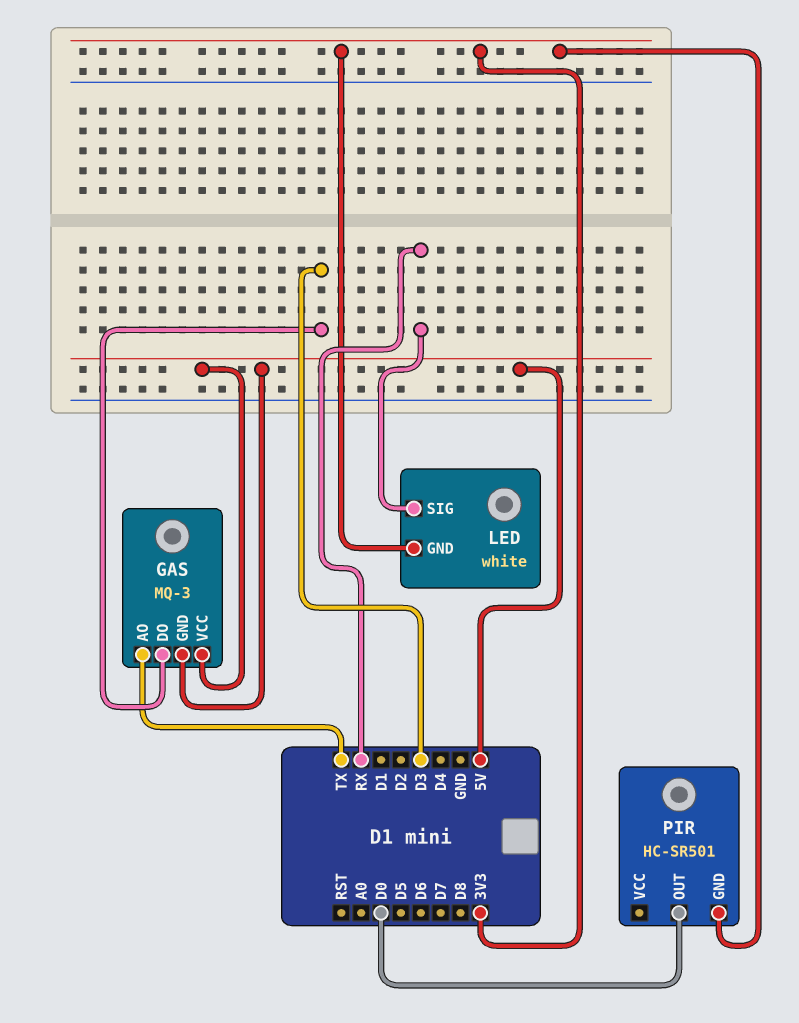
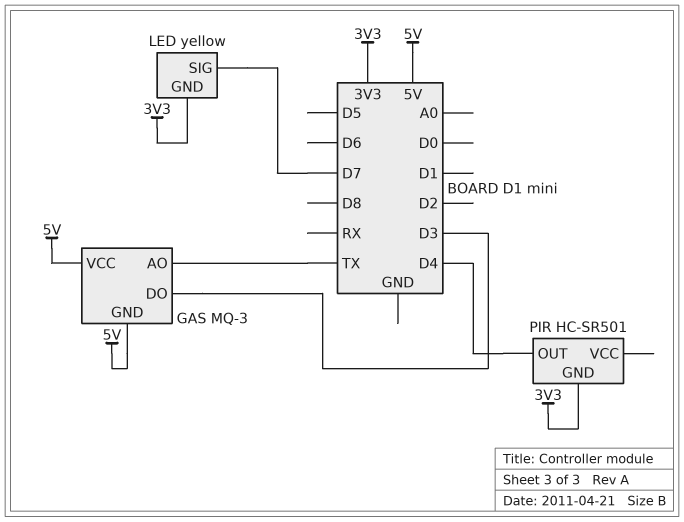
LED: white -> yellow
LED pin SIG: RX -> D7
PIR pin OUT: D0 -> D4

